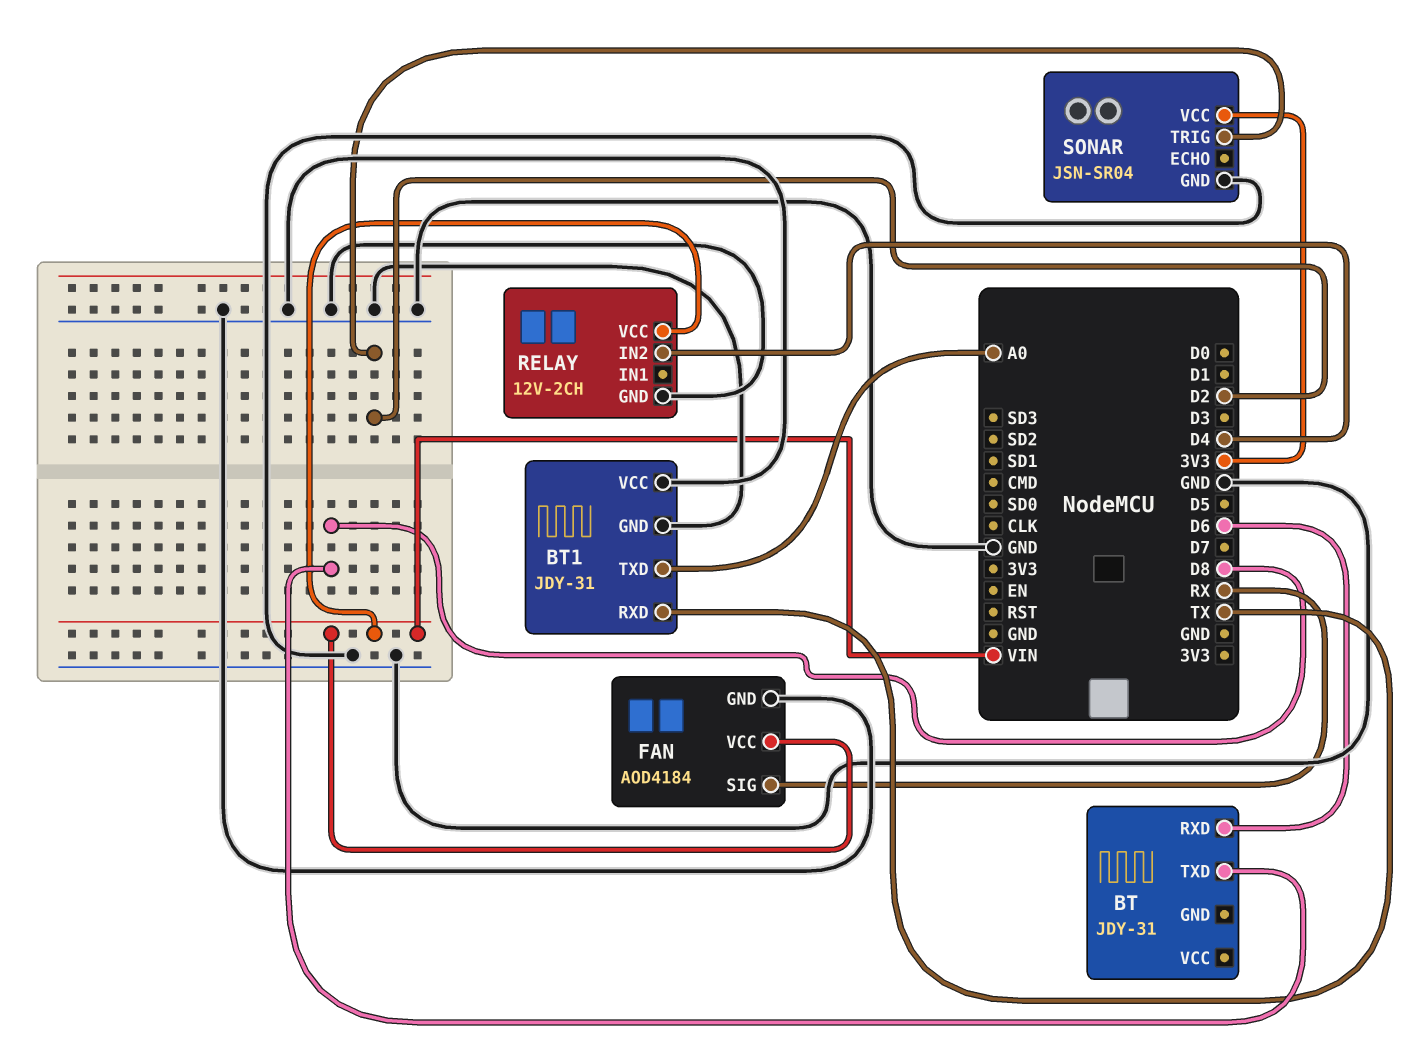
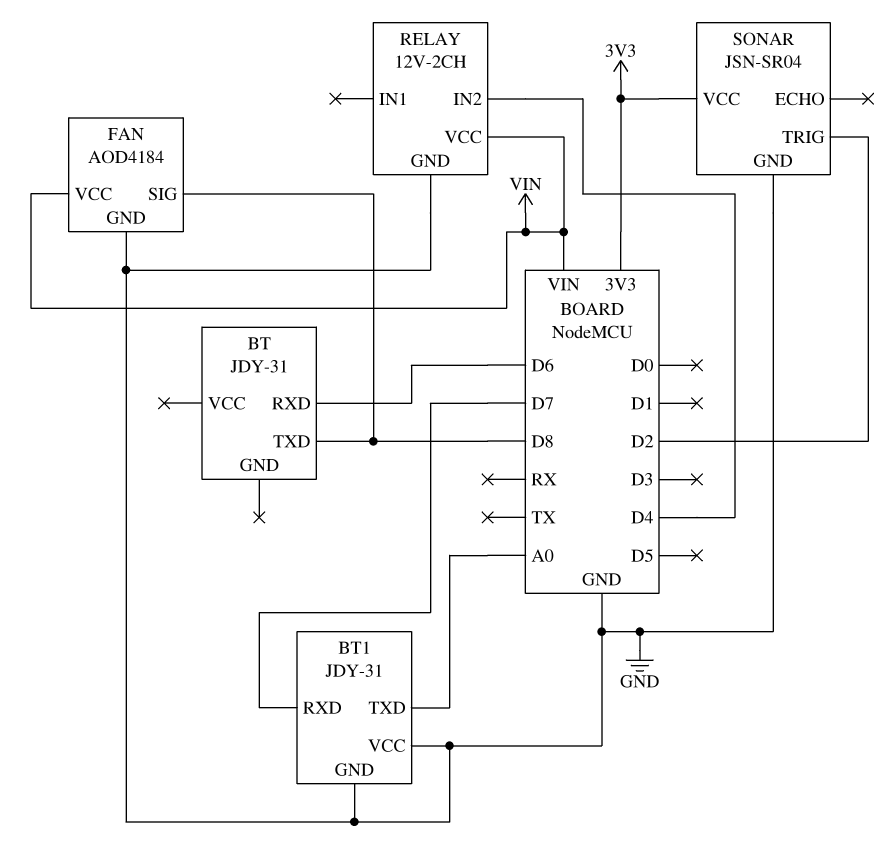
BT1 pin RXD: TX -> D7
FAN pin SIG: RX -> D8

